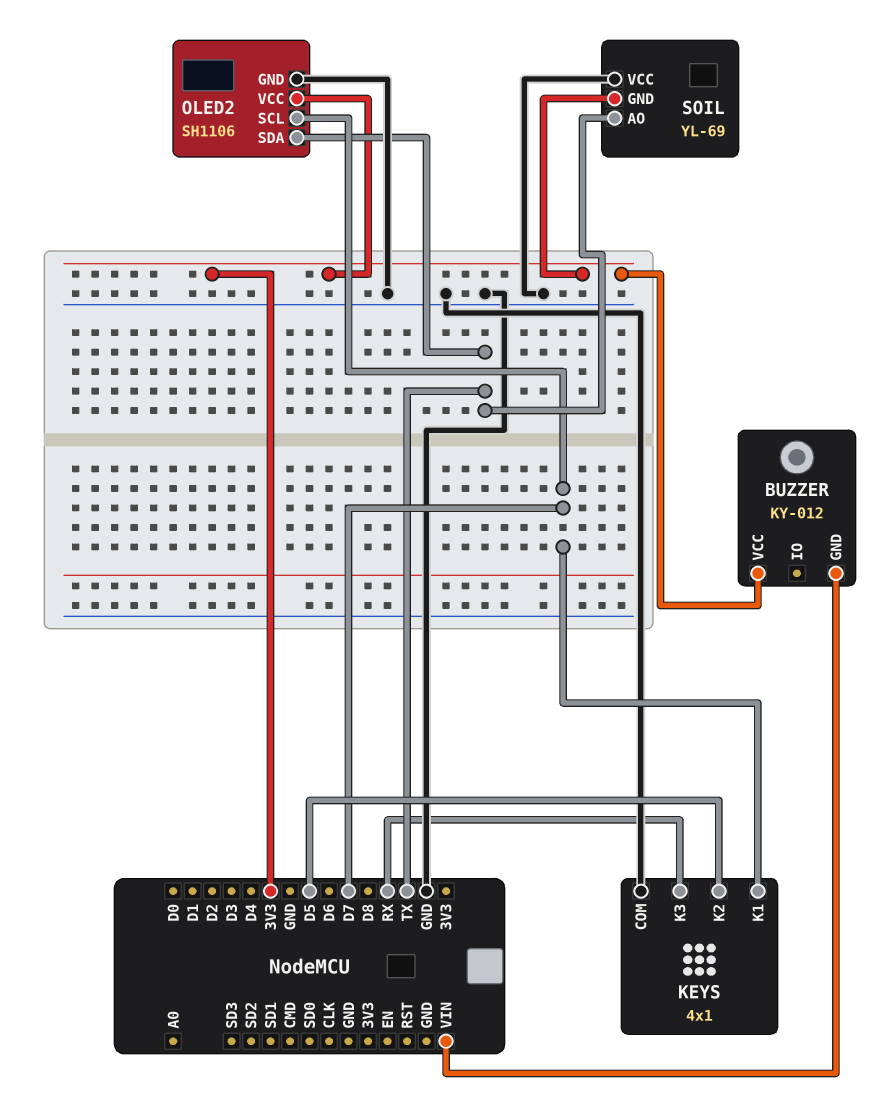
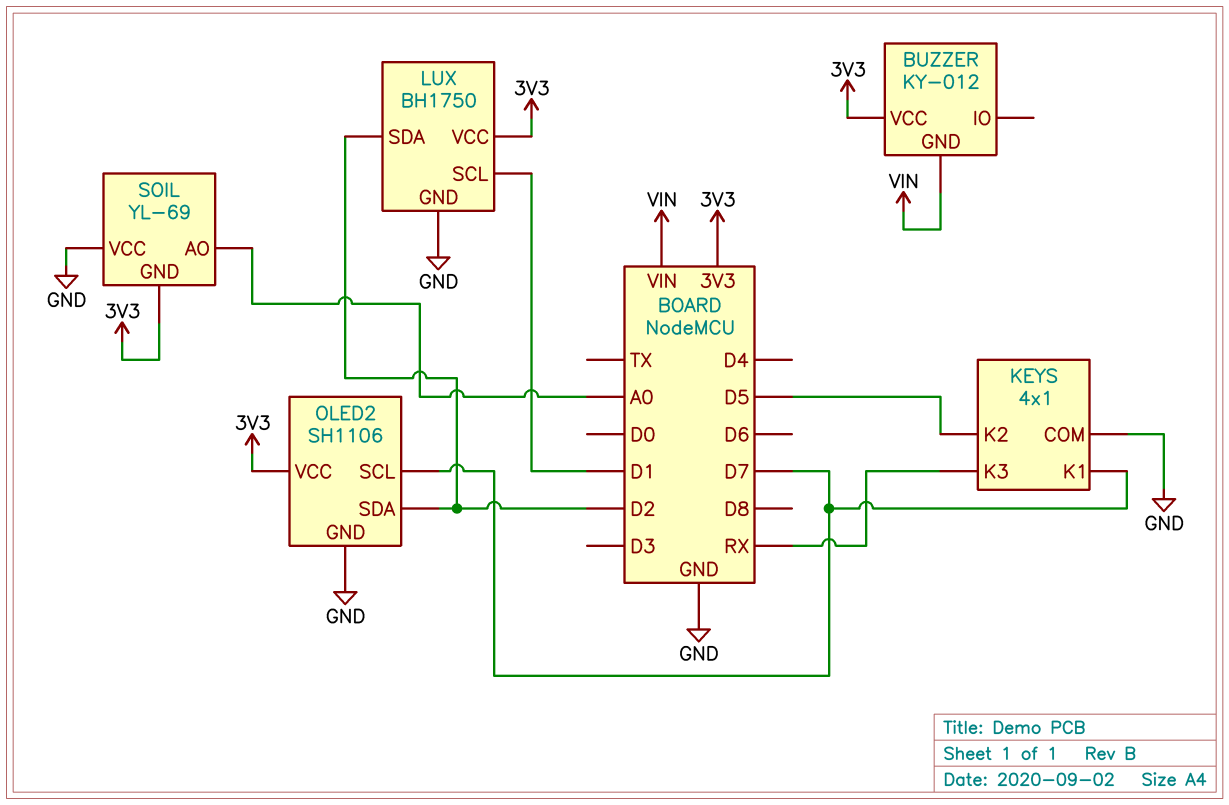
LUX: none -> BH1750
LUX pin GND: none -> GND
LUX pin SCL: none -> D1
LUX pin SDA: none -> D2
LUX pin VCC: none -> 3V3
OLED2 pin SDA: TX -> D2
SOIL pin AO: TX -> A0

